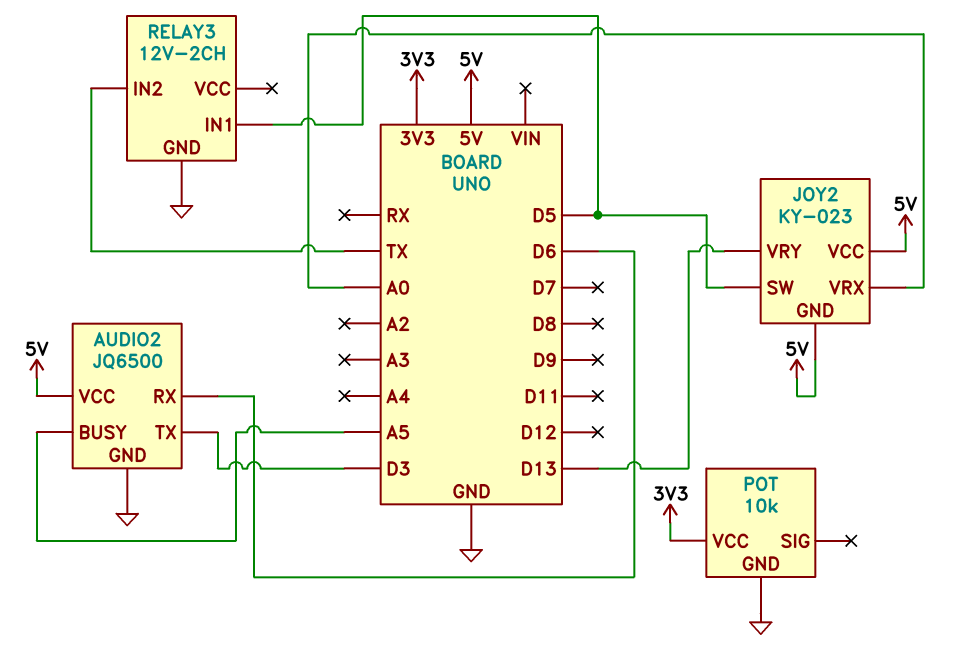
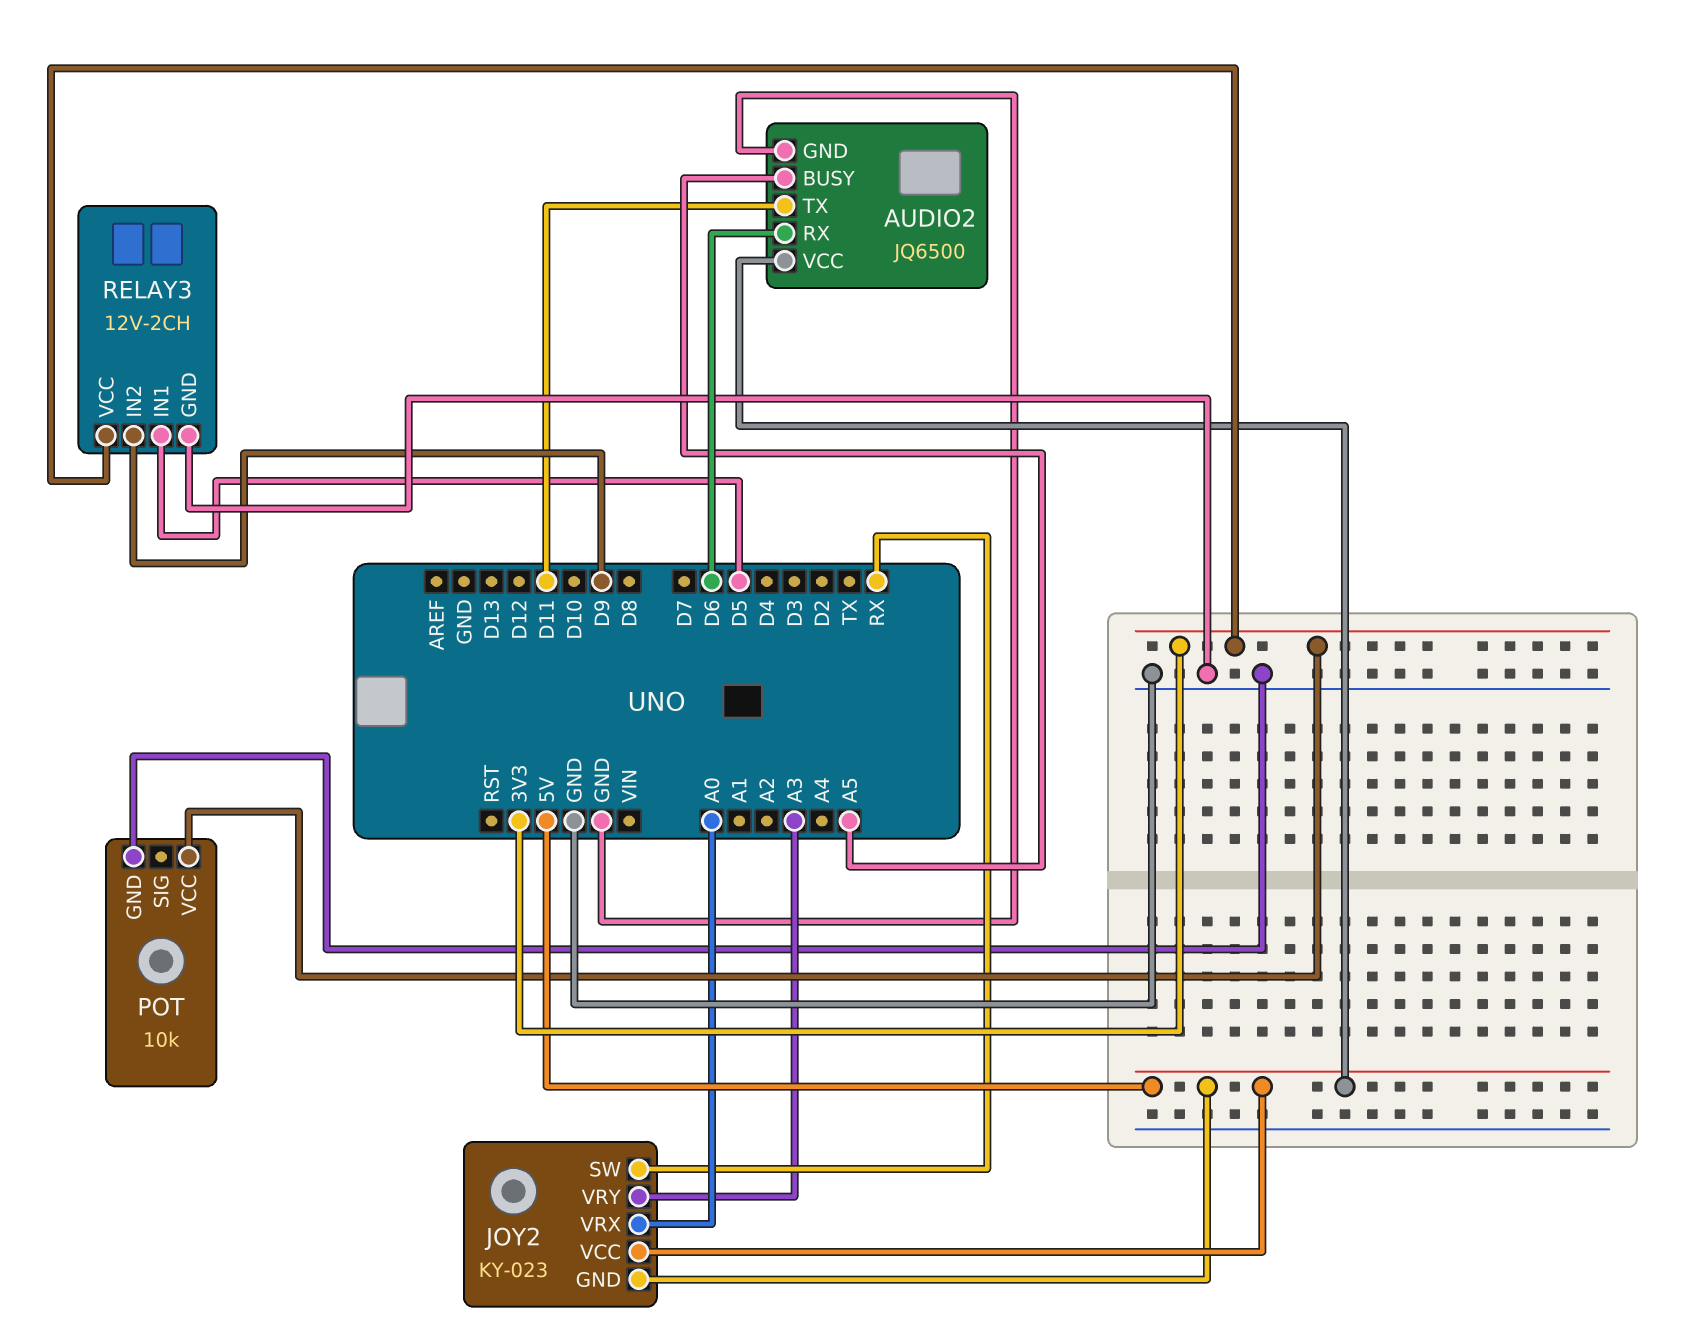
AUDIO2 pin TX: D3 -> D11
JOY2 pin SW: D5 -> RX
JOY2 pin VRY: D13 -> A3
RELAY3 pin IN2: TX -> D9
RELAY3 pin VCC: none -> 3V3

